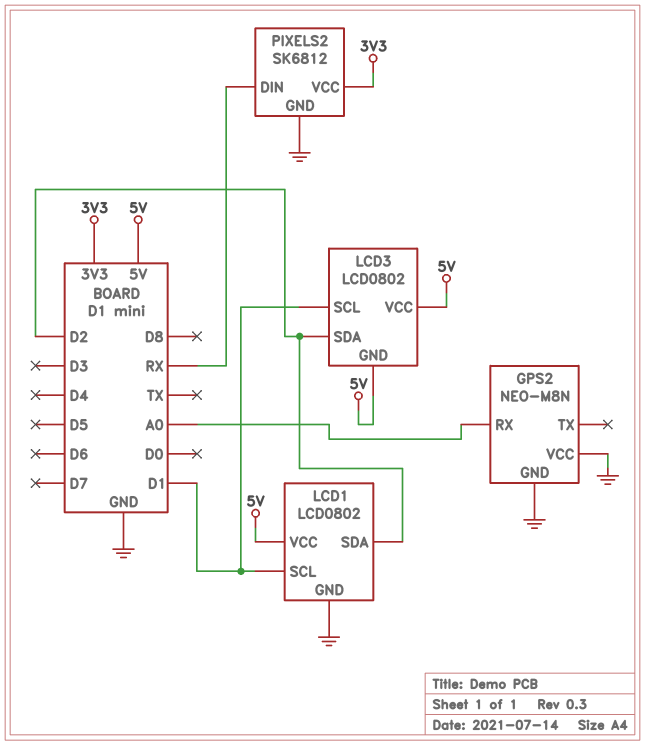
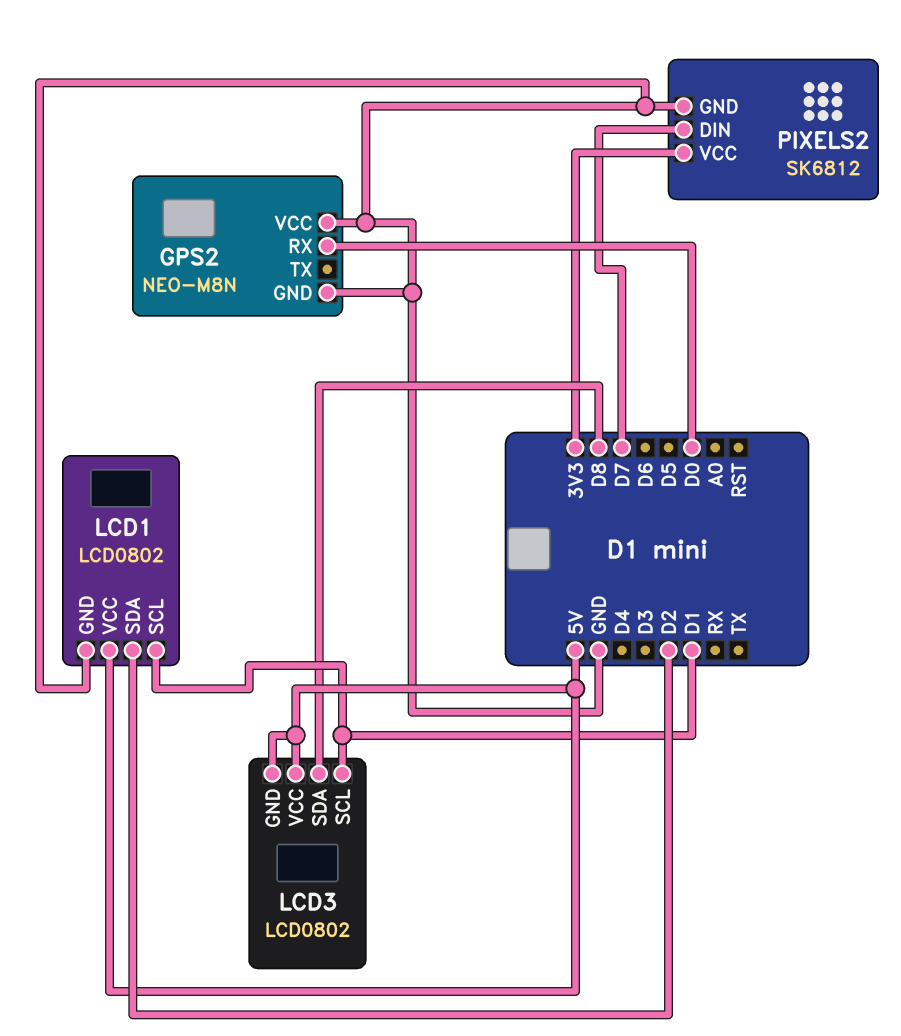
GPS2 pin RX: A0 -> D0
LCD3 pin SDA: D2 -> D8
PIXELS2 pin DIN: RX -> D7

